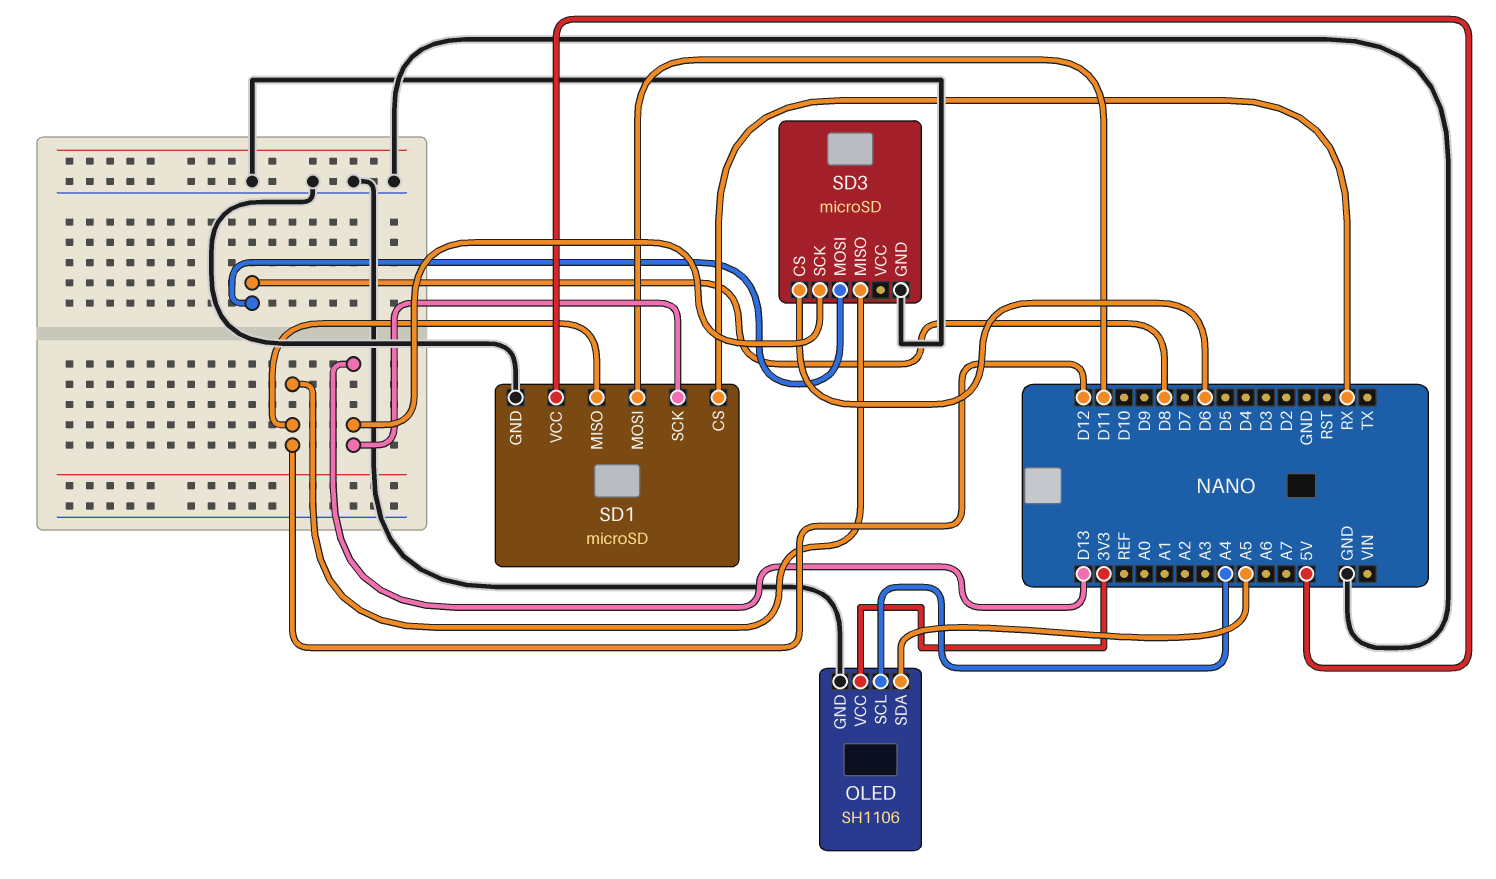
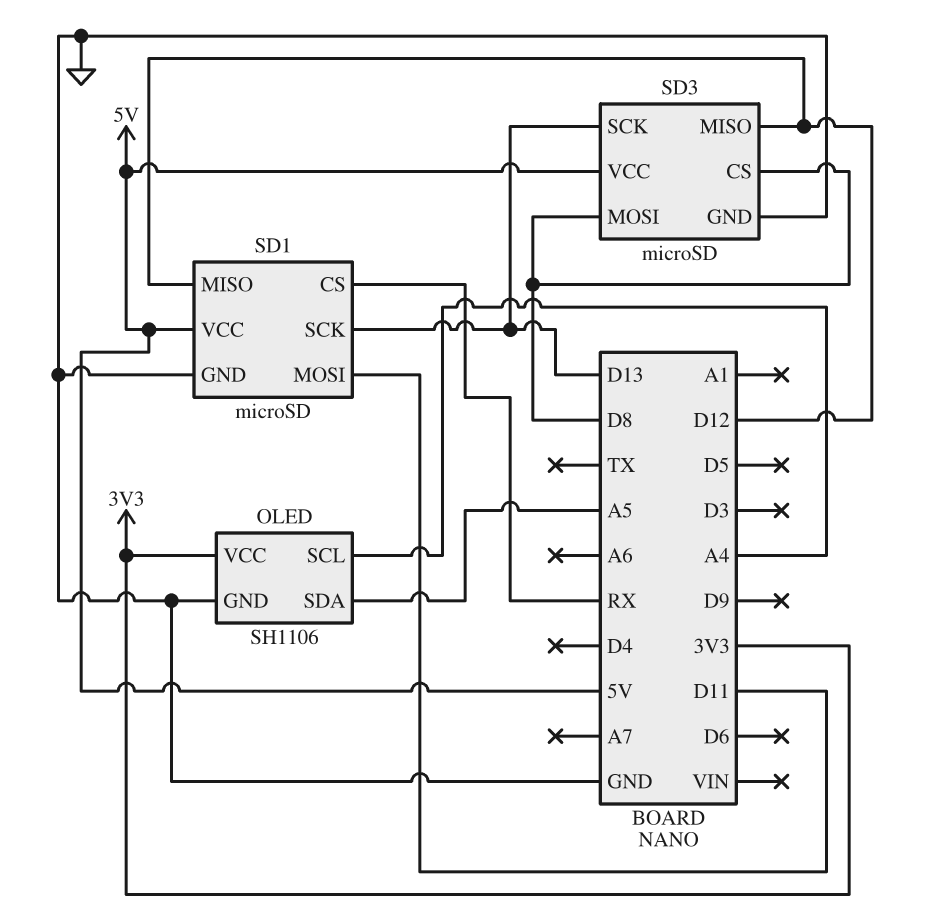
SD3 pin CS: D6 -> D8
SD3 pin VCC: none -> 5V

